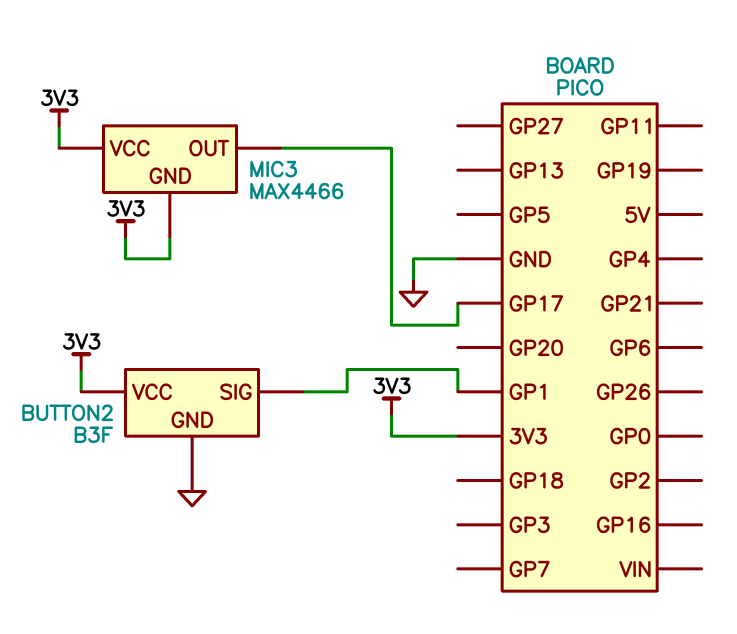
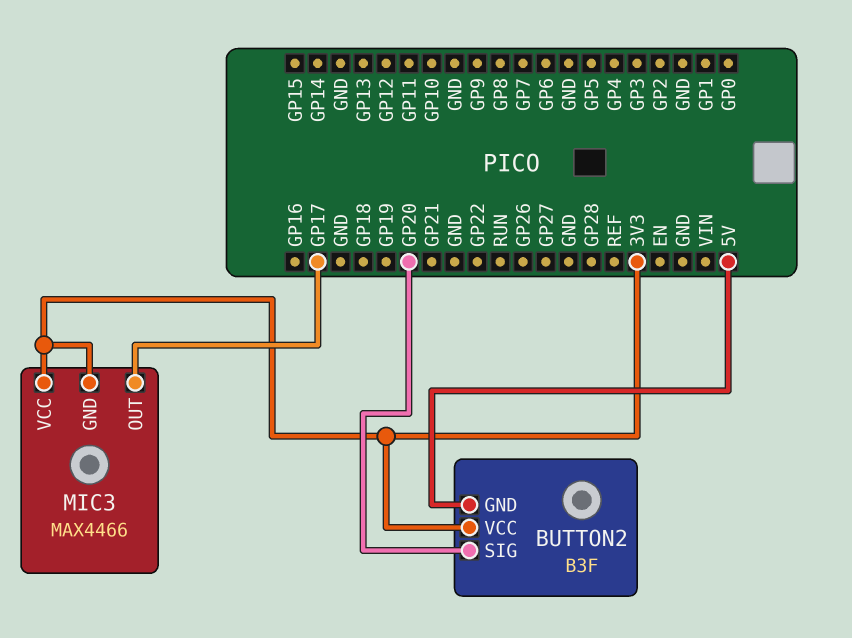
BUTTON2 pin GND: GND -> 5V
BUTTON2 pin SIG: GP1 -> GP20

